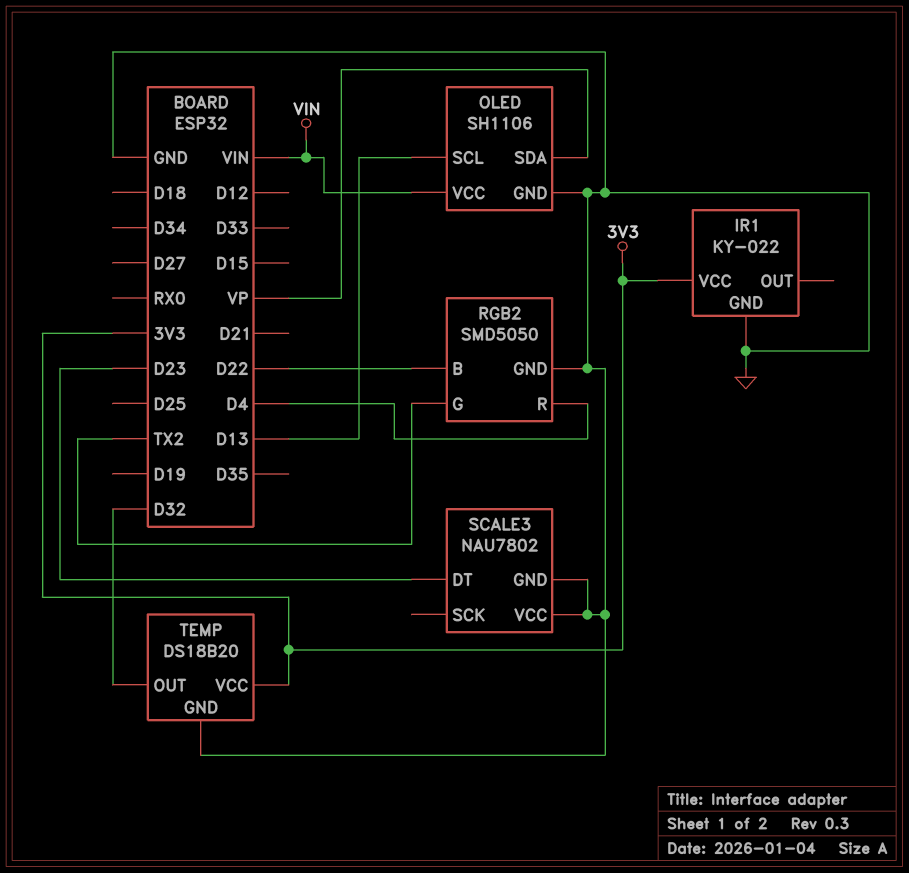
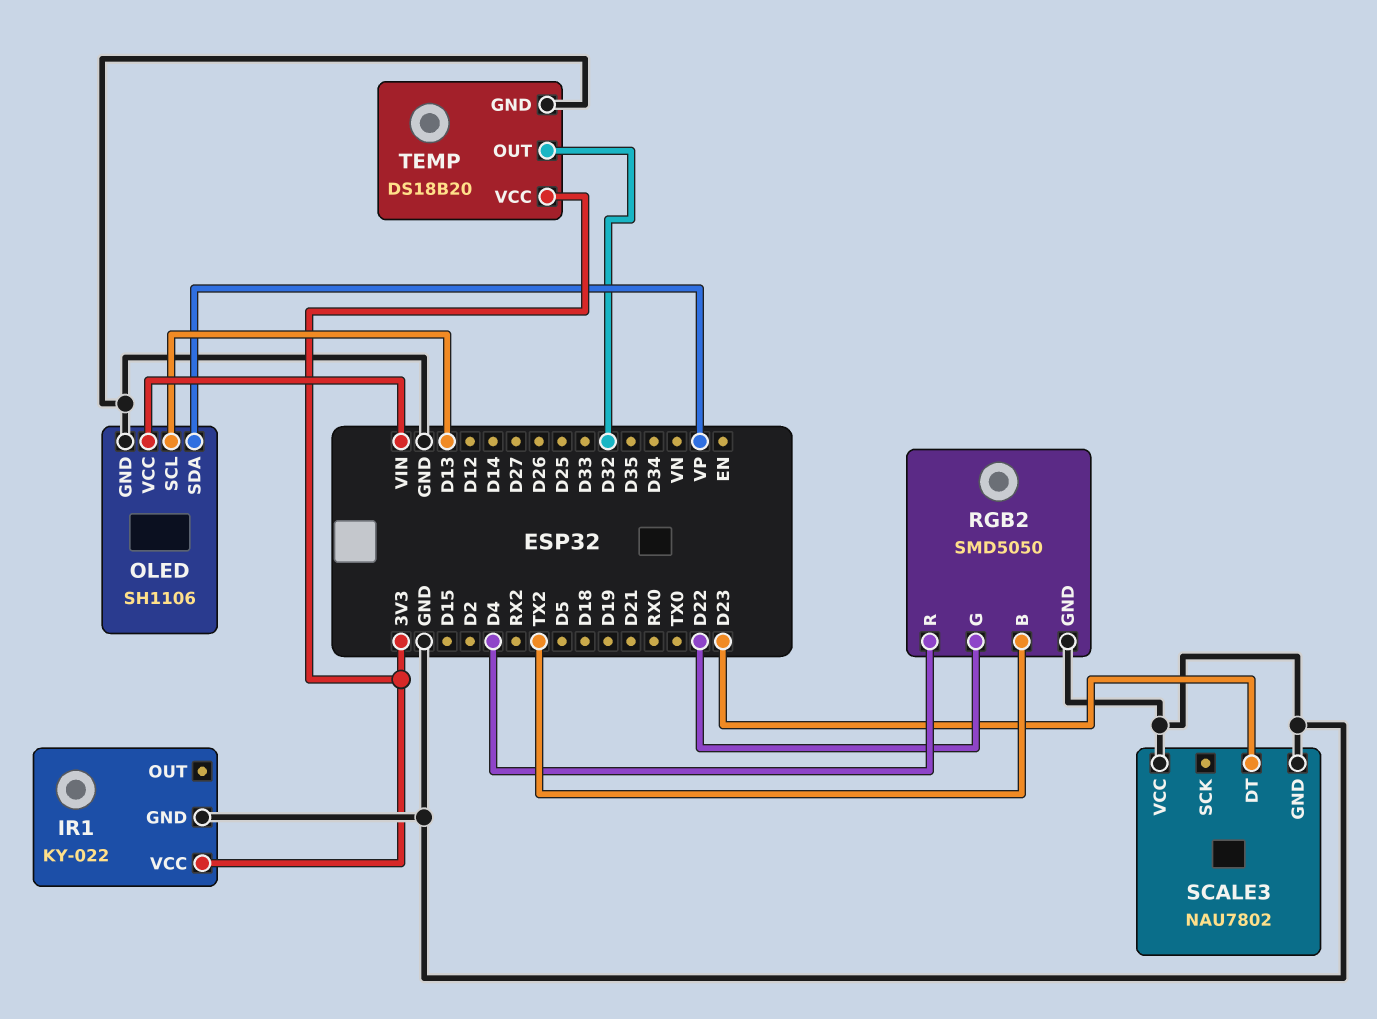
RGB2 pin B: D22 -> TX2
RGB2 pin G: TX2 -> D22

